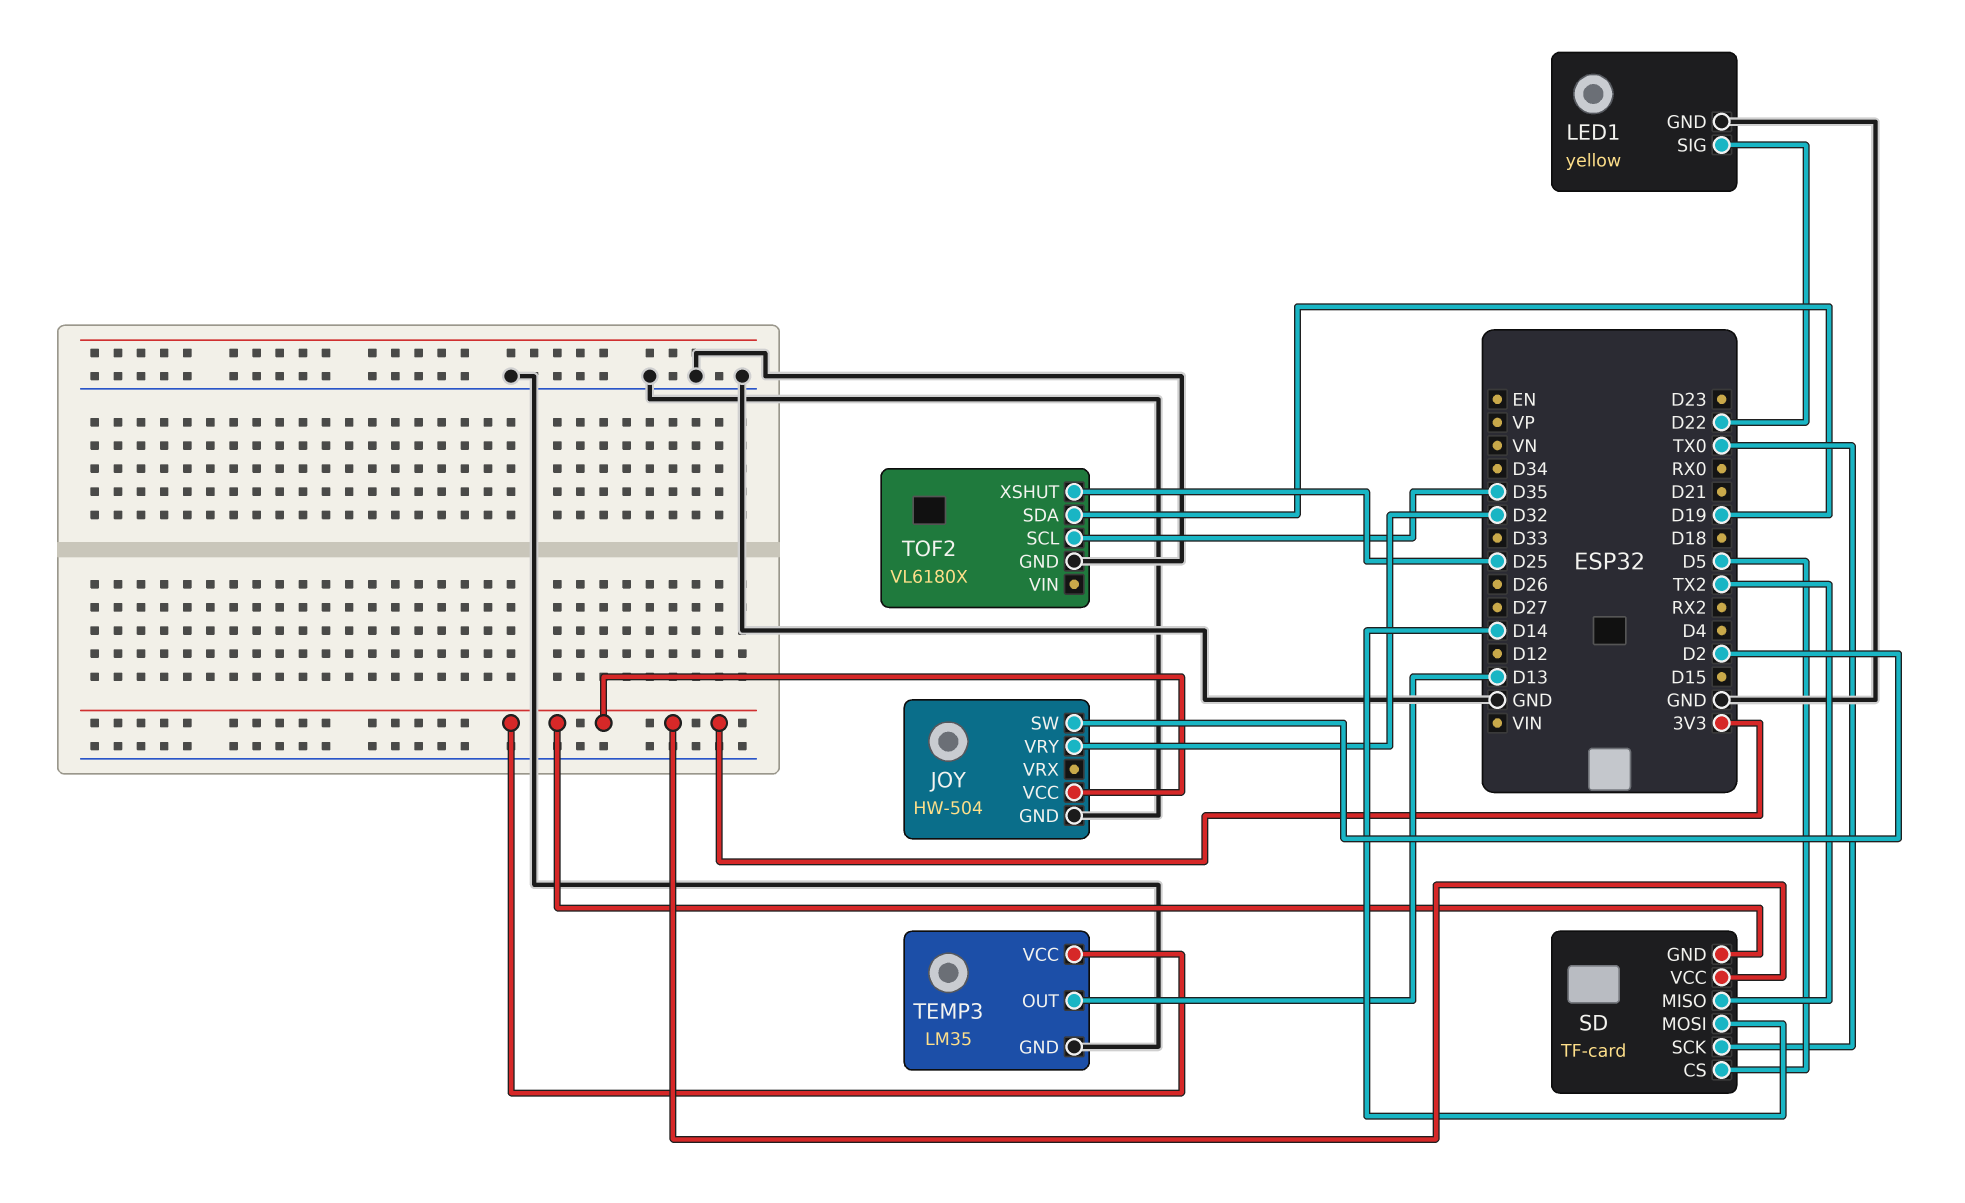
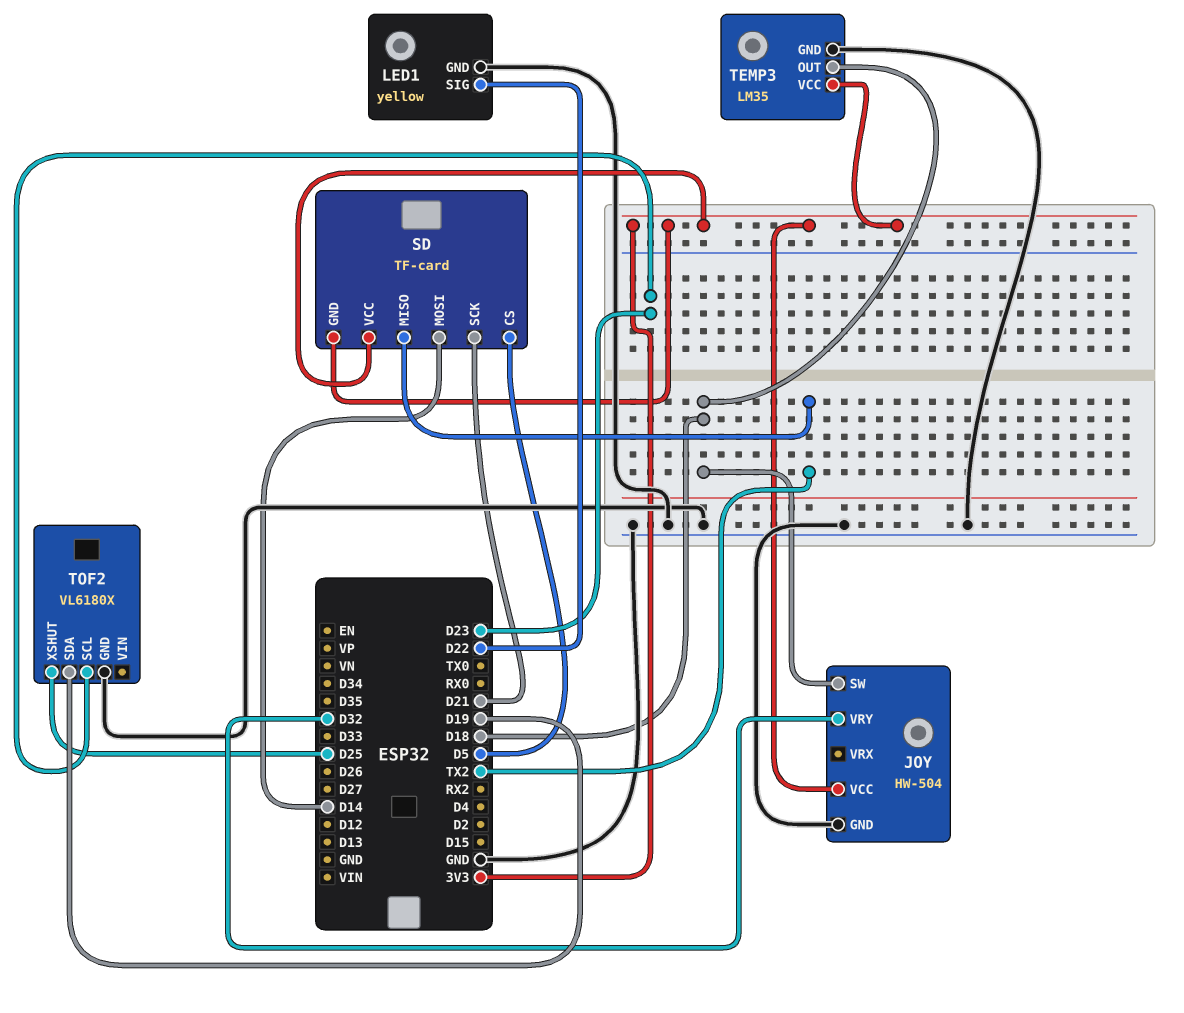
JOY pin SW: D2 -> D18
SD pin SCK: TX0 -> D21
TEMP3 pin OUT: D13 -> D18
TOF2 pin SCL: D35 -> D23

